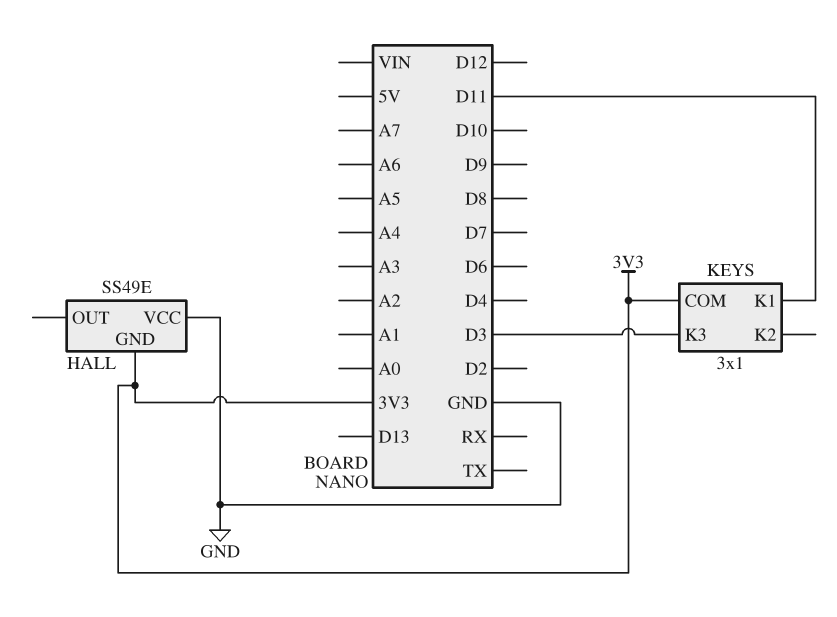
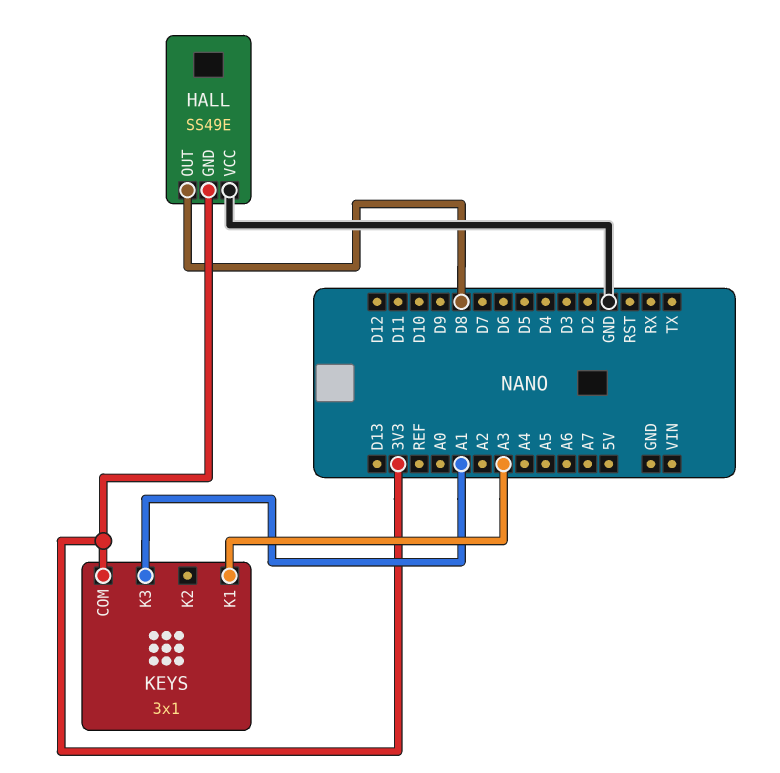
HALL pin OUT: none -> D8
KEYS pin K1: D11 -> A3
KEYS pin K3: D3 -> A1

